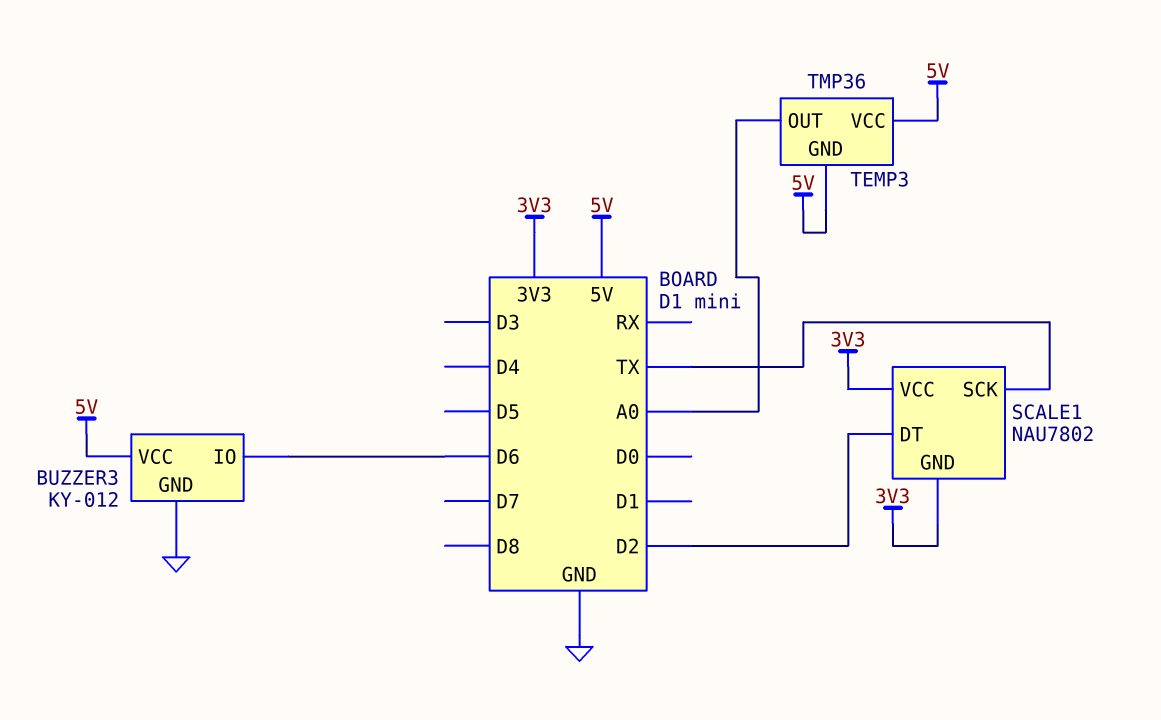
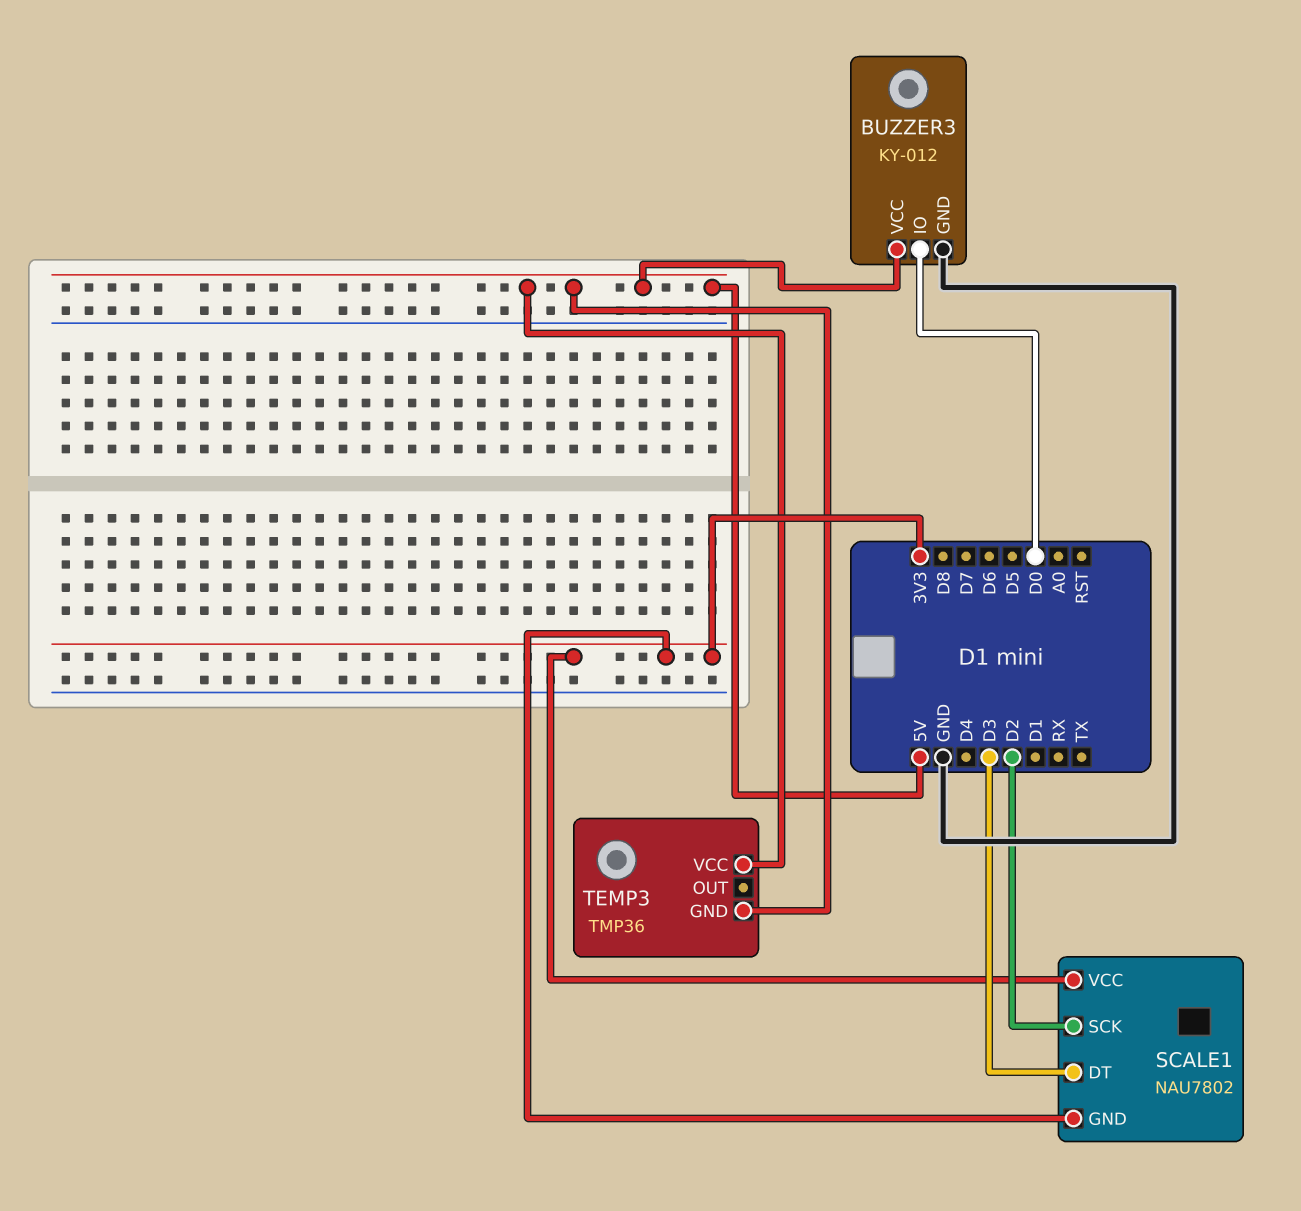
BUZZER3 pin IO: D6 -> D0
SCALE1 pin DT: D2 -> D3
SCALE1 pin SCK: TX -> D2
TEMP3 pin OUT: A0 -> none

